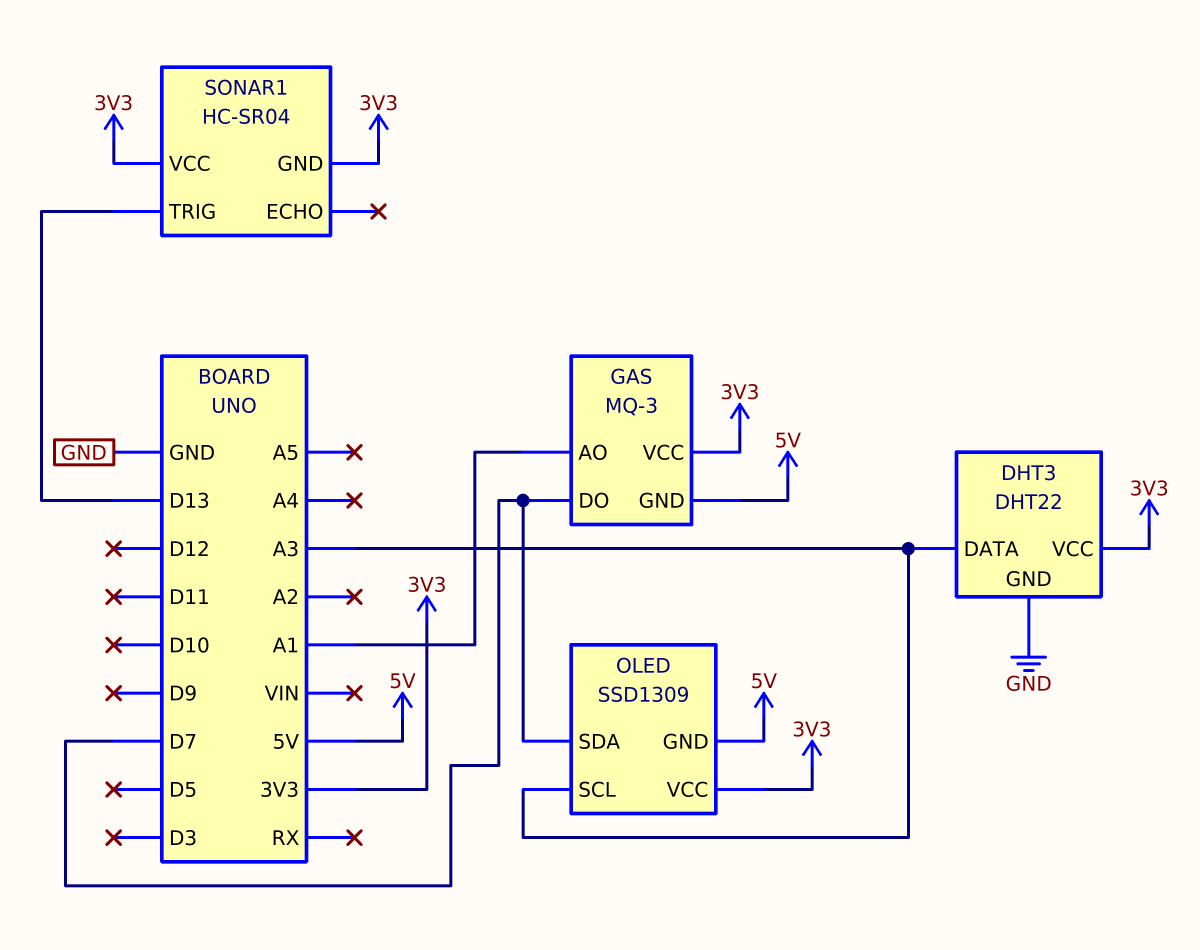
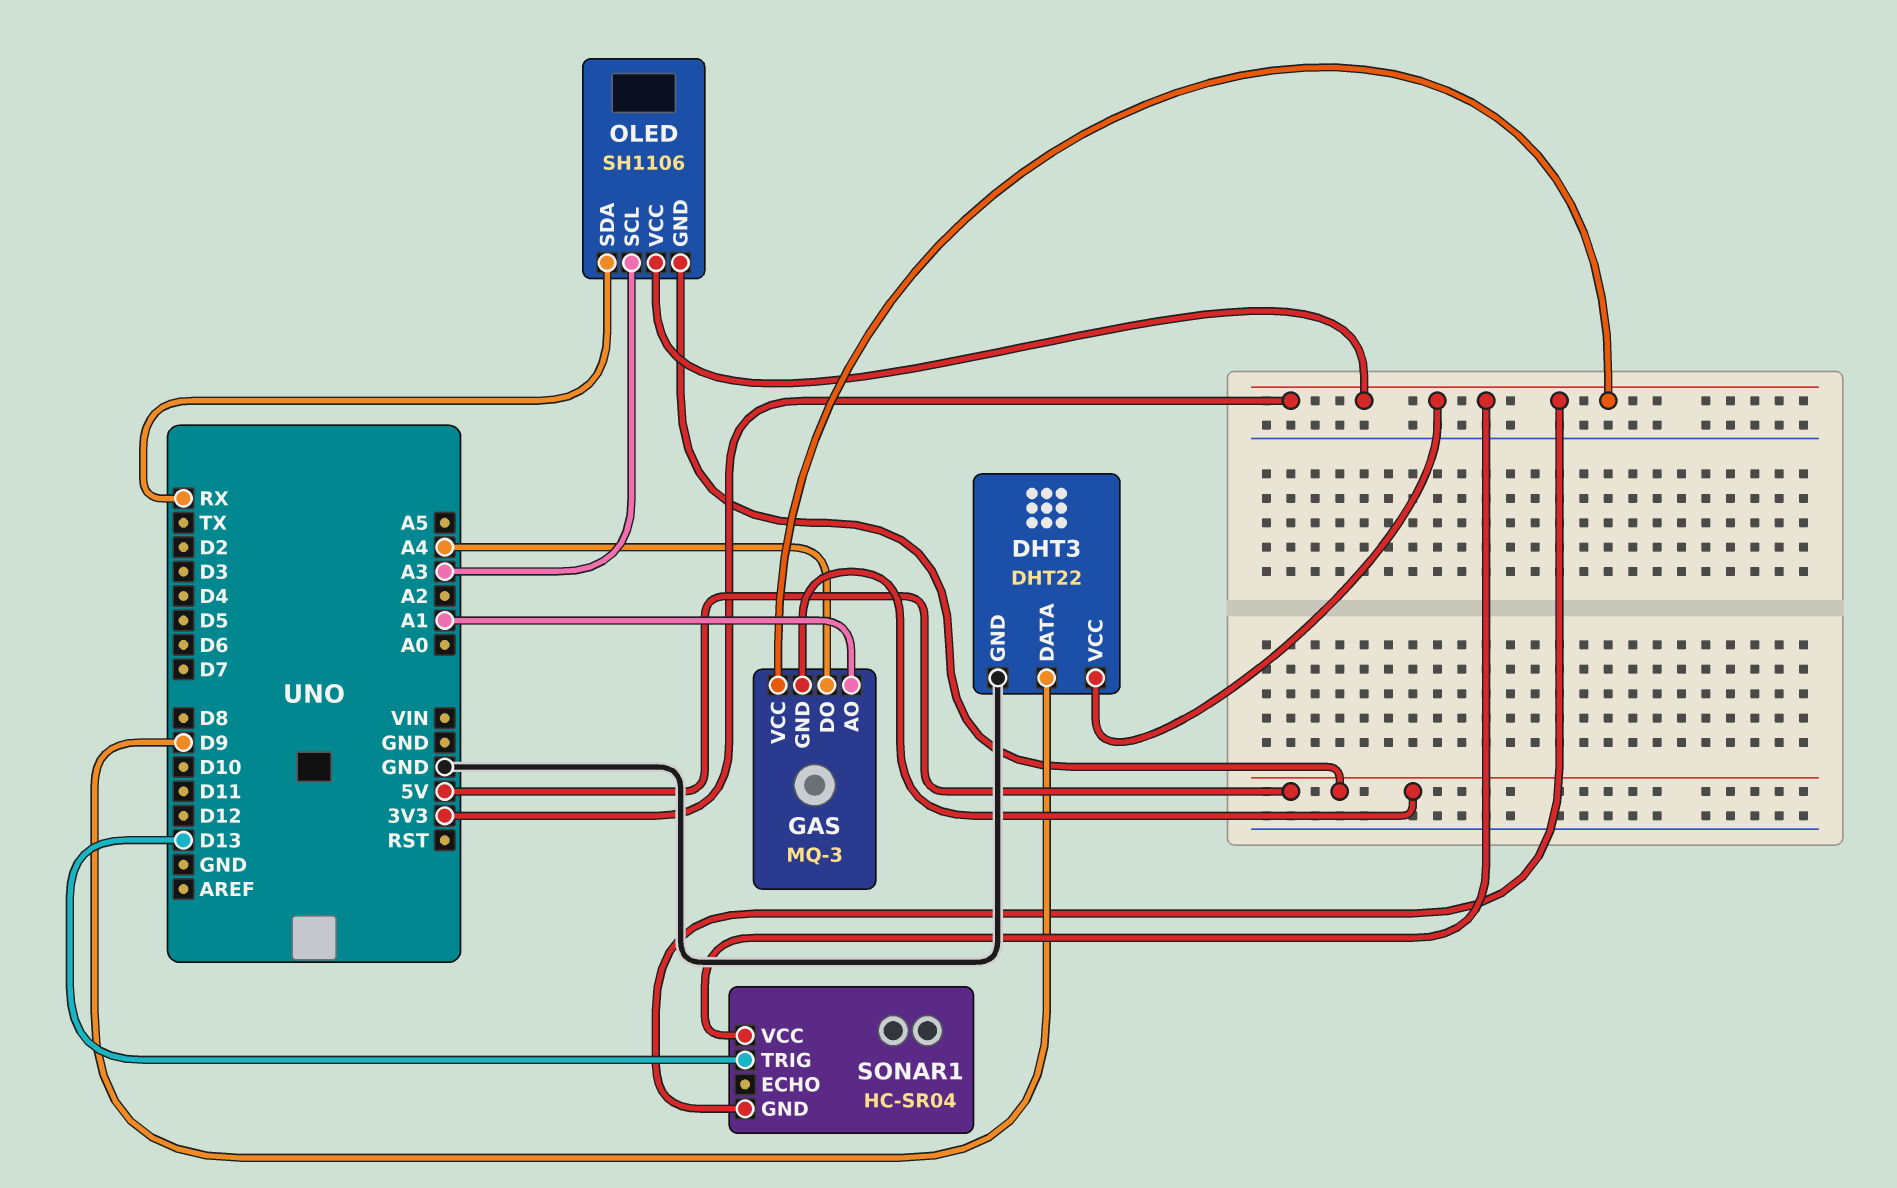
DHT3 pin DATA: A3 -> D9
GAS pin DO: D7 -> A4
OLED: SSD1309 -> SH1106
OLED pin SDA: D7 -> RX

